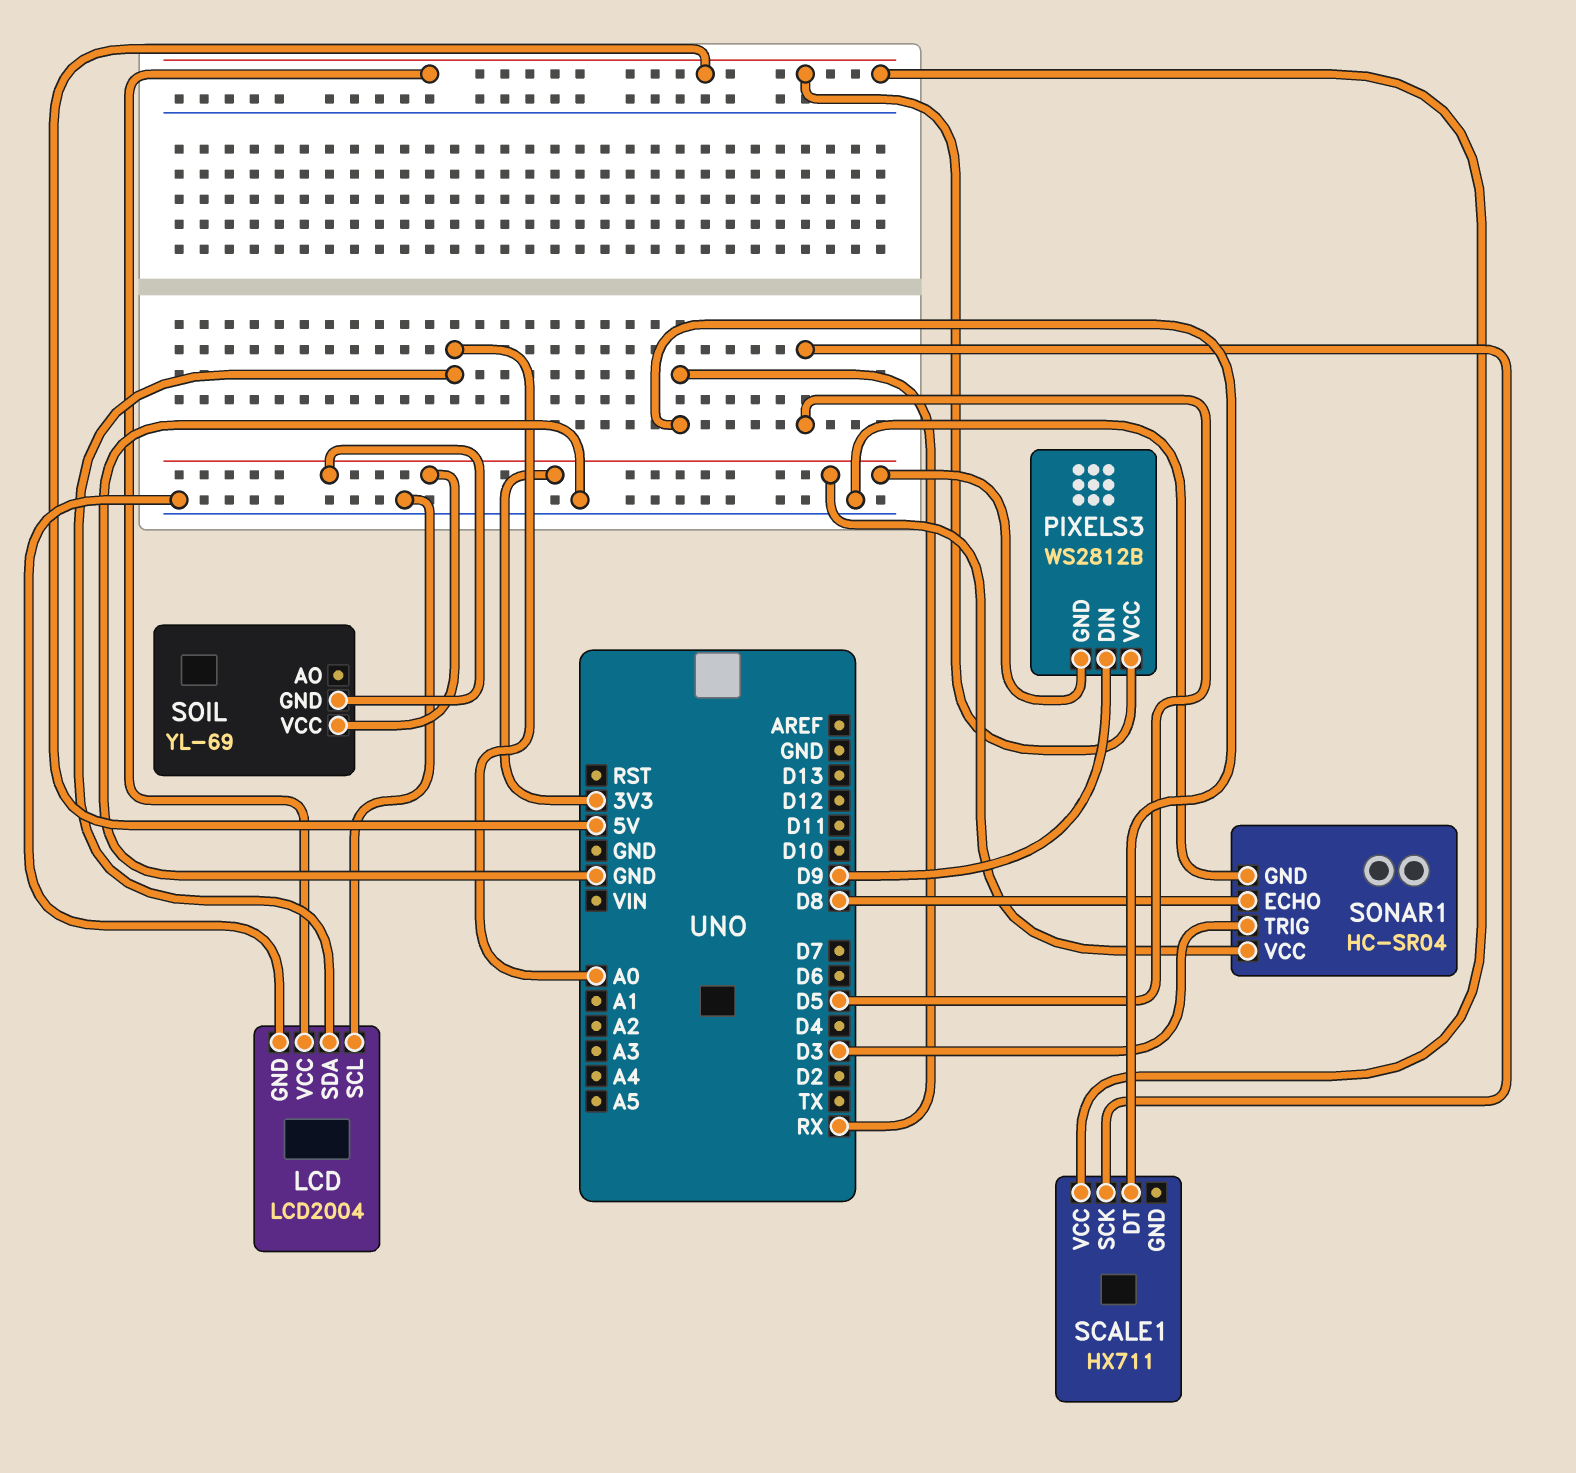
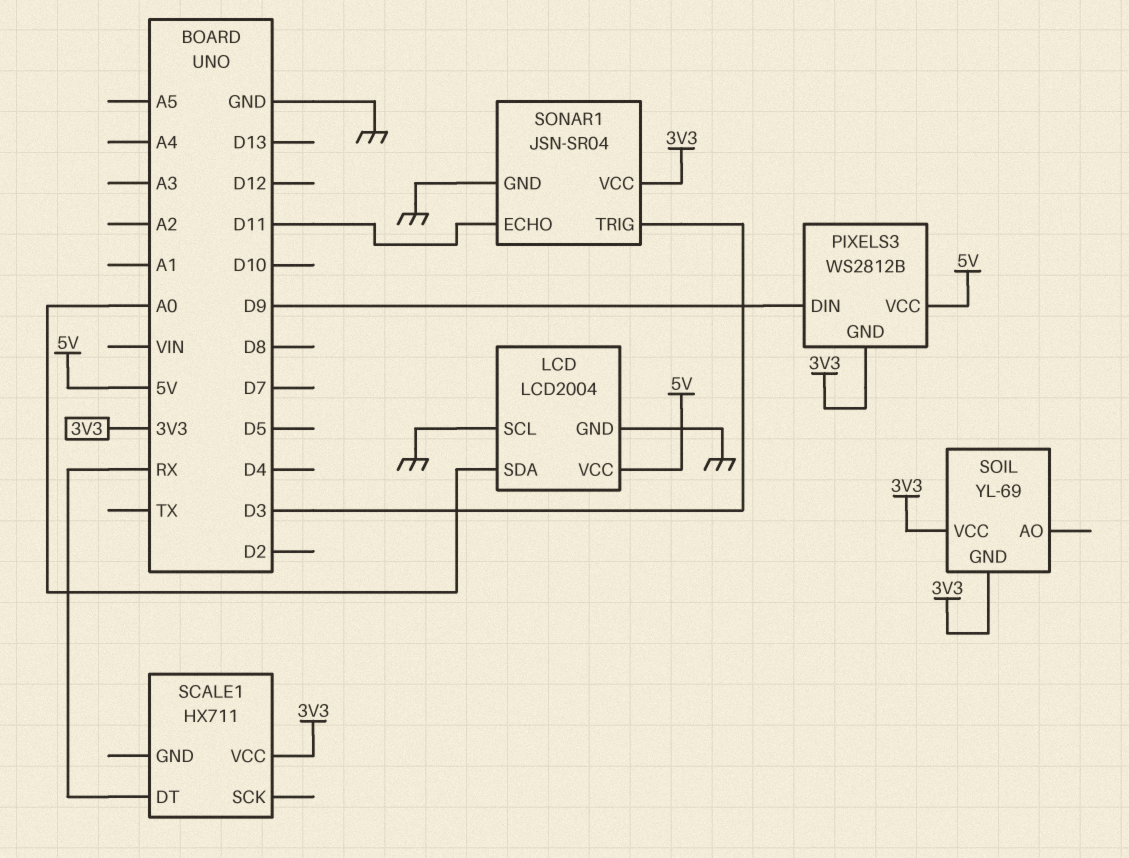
SCALE1 pin SCK: D5 -> none
SCALE1 pin VCC: 5V -> 3V3
SONAR1: HC-SR04 -> JSN-SR04
SONAR1 pin ECHO: D8 -> D11

